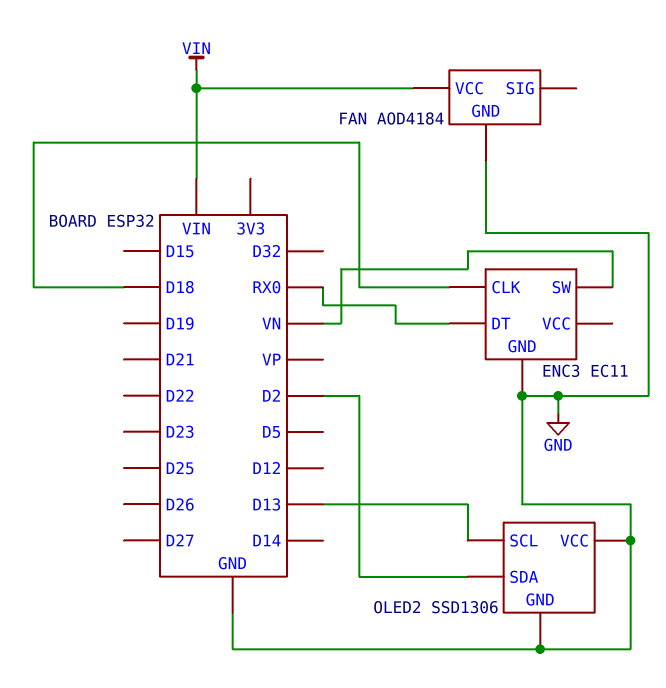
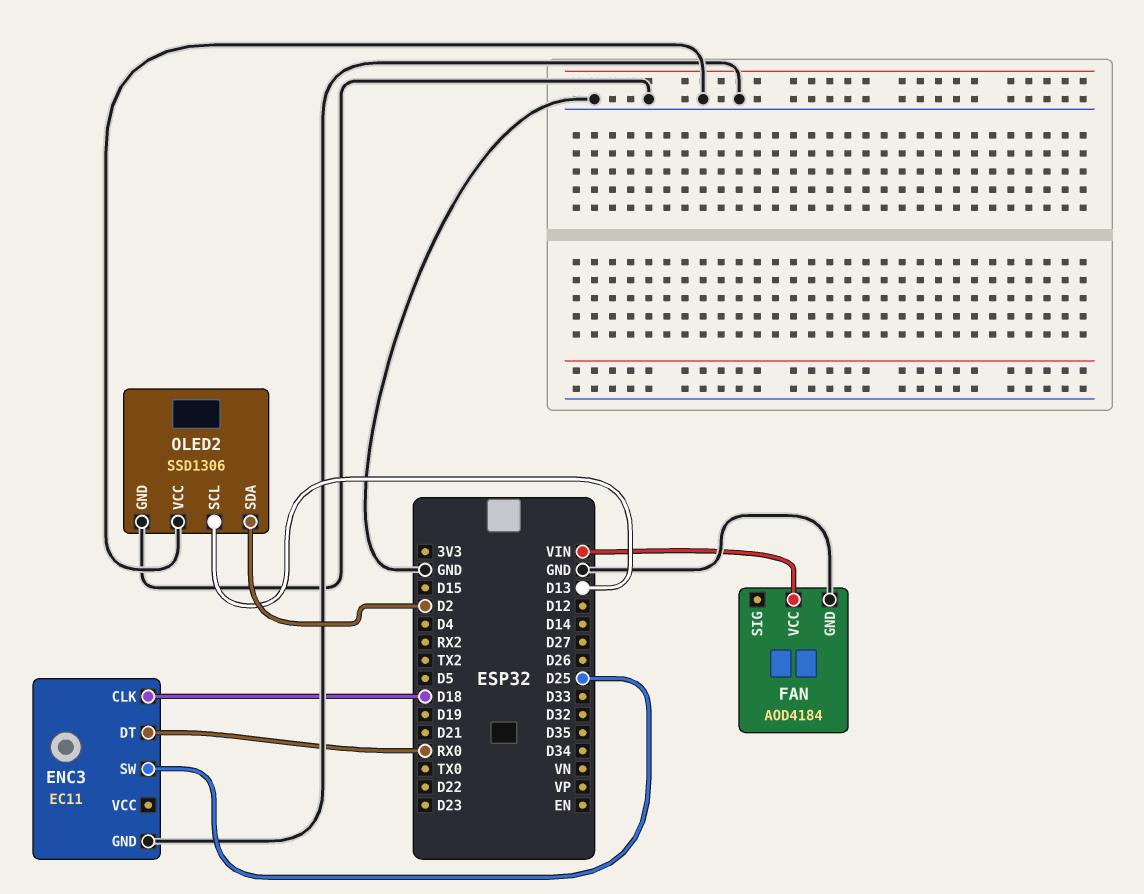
ENC3 pin SW: VN -> D25

